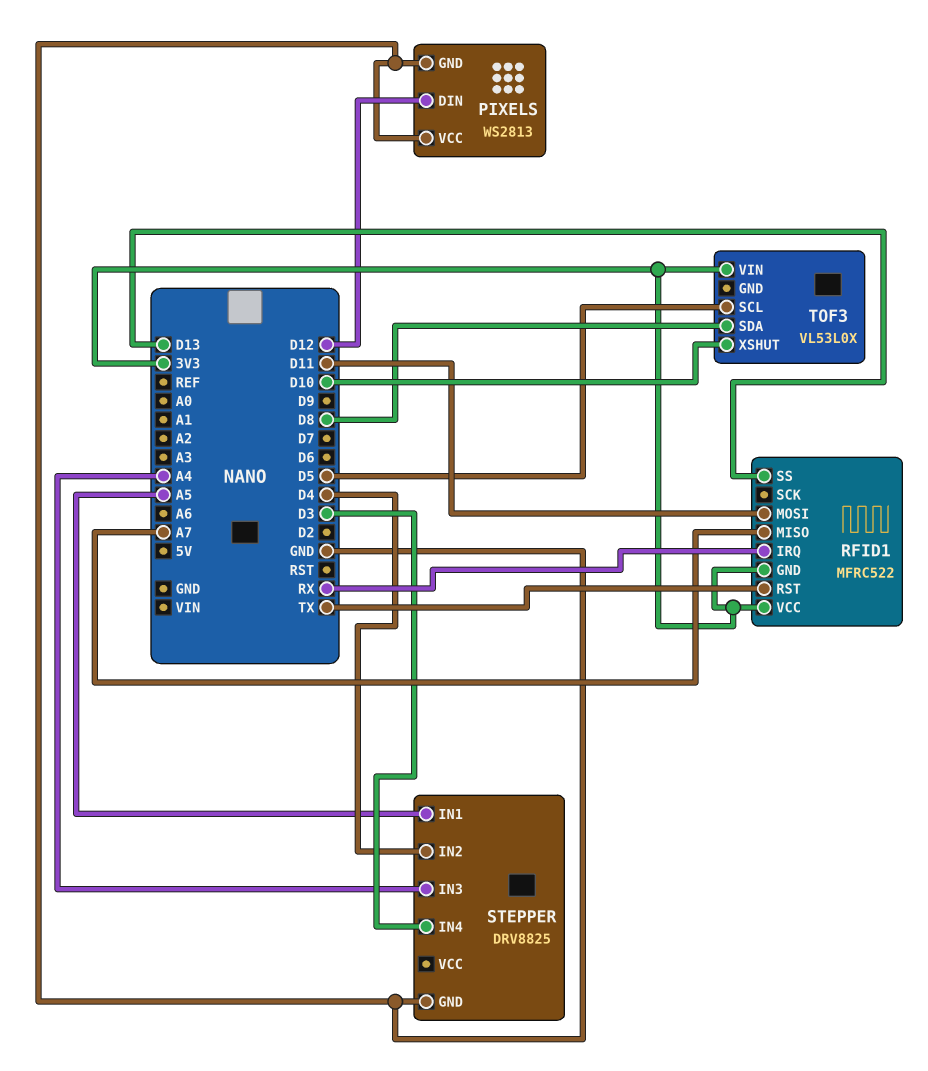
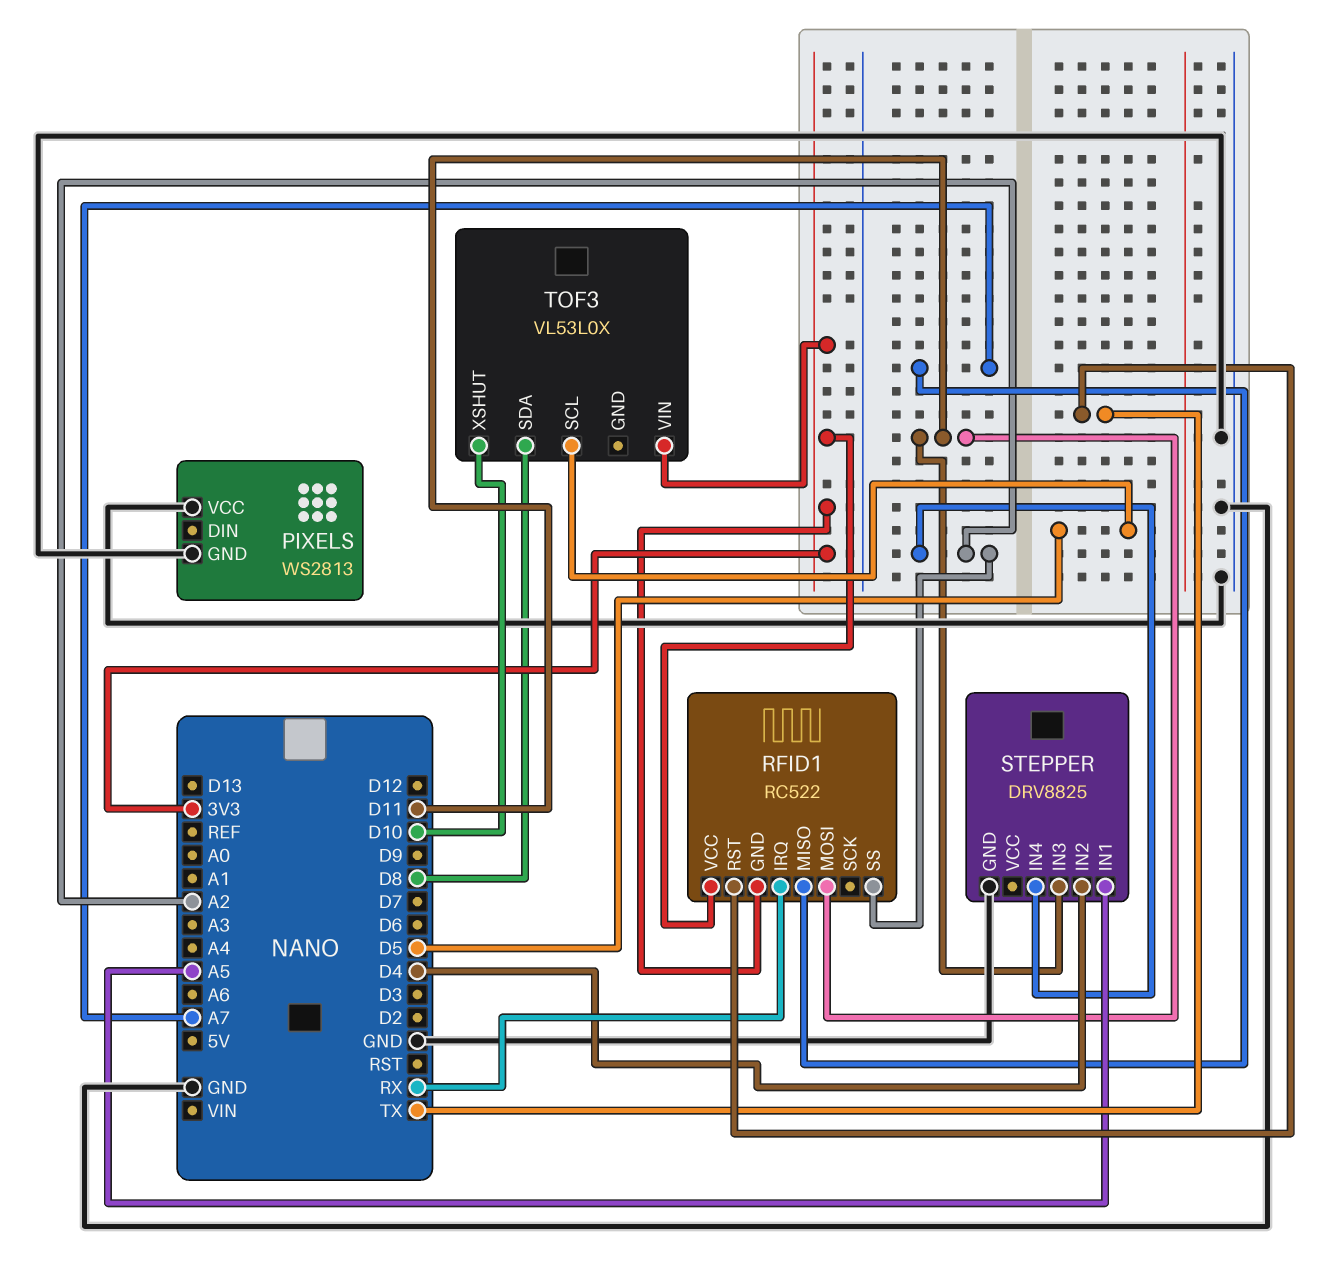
PIXELS pin DIN: D12 -> none
RFID1: MFRC522 -> RC522
RFID1 pin SS: D13 -> A2
STEPPER pin IN3: A4 -> D11
STEPPER pin IN4: D3 -> A2

